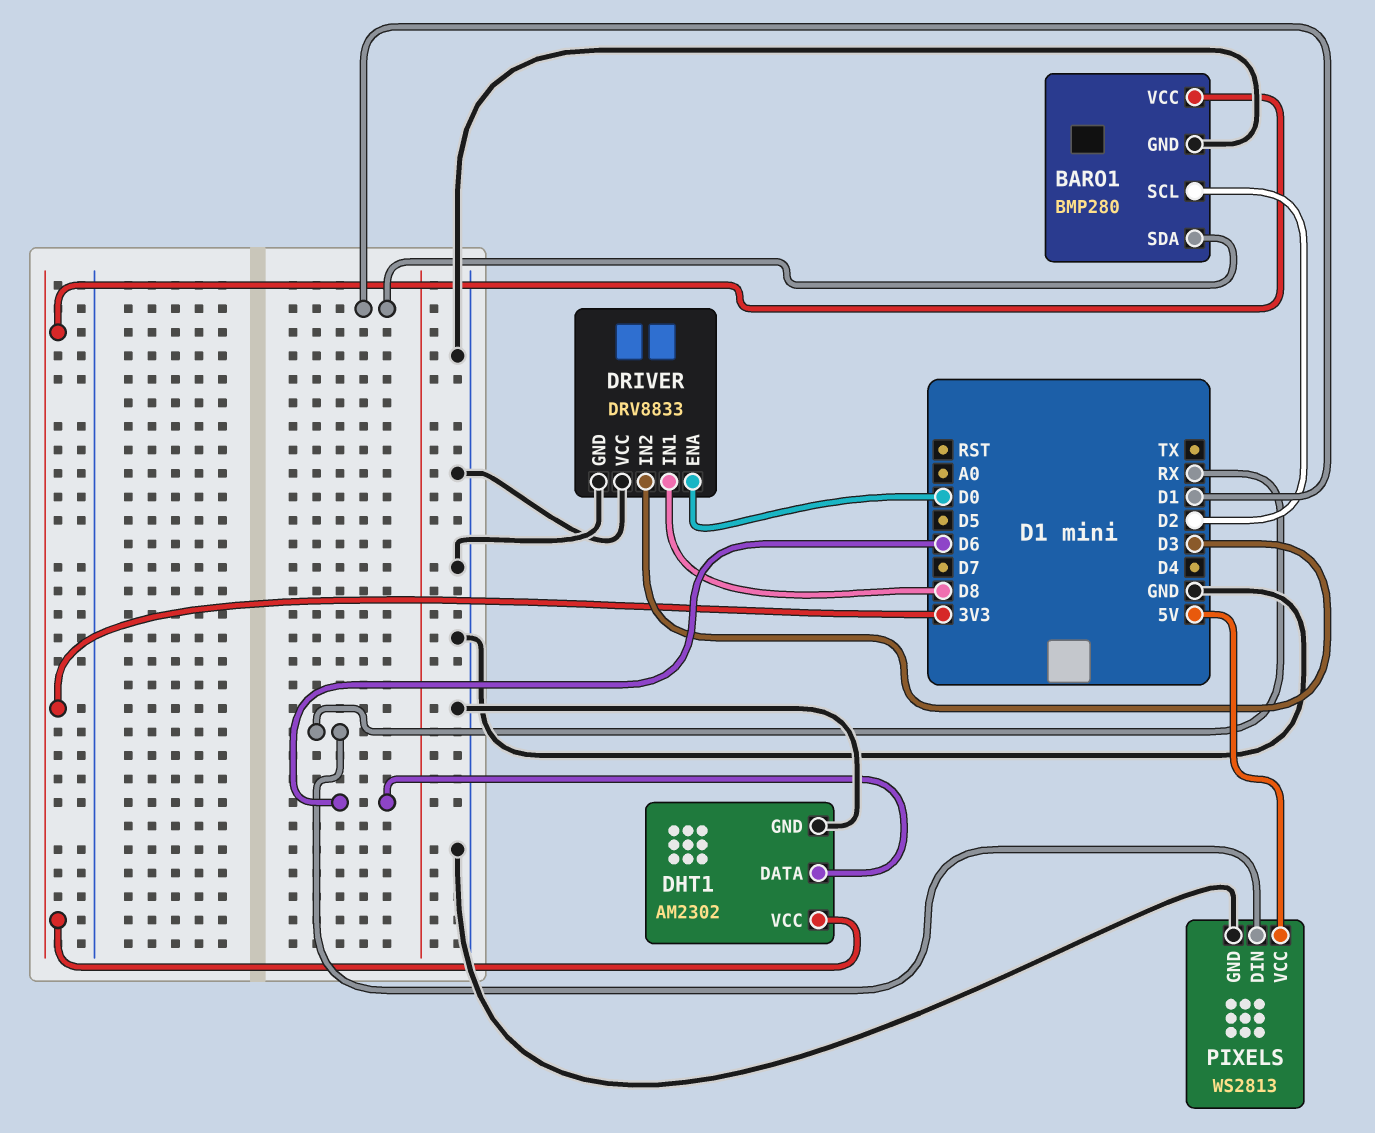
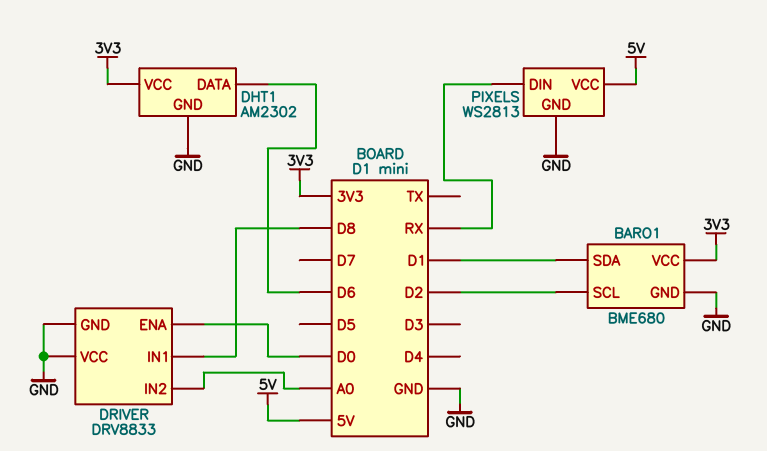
BARO1: BMP280 -> BME680
DRIVER pin IN2: D3 -> A0

